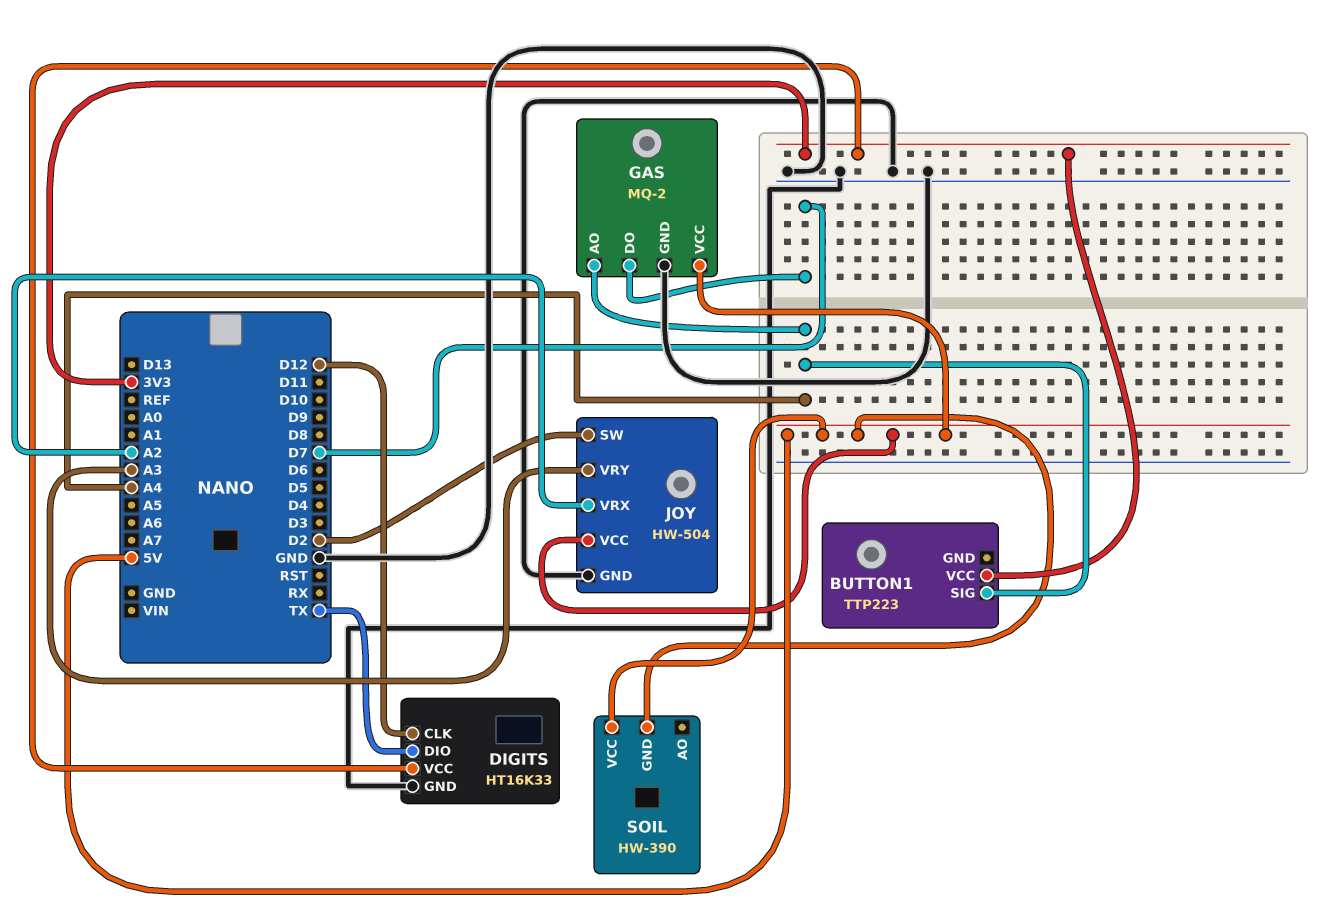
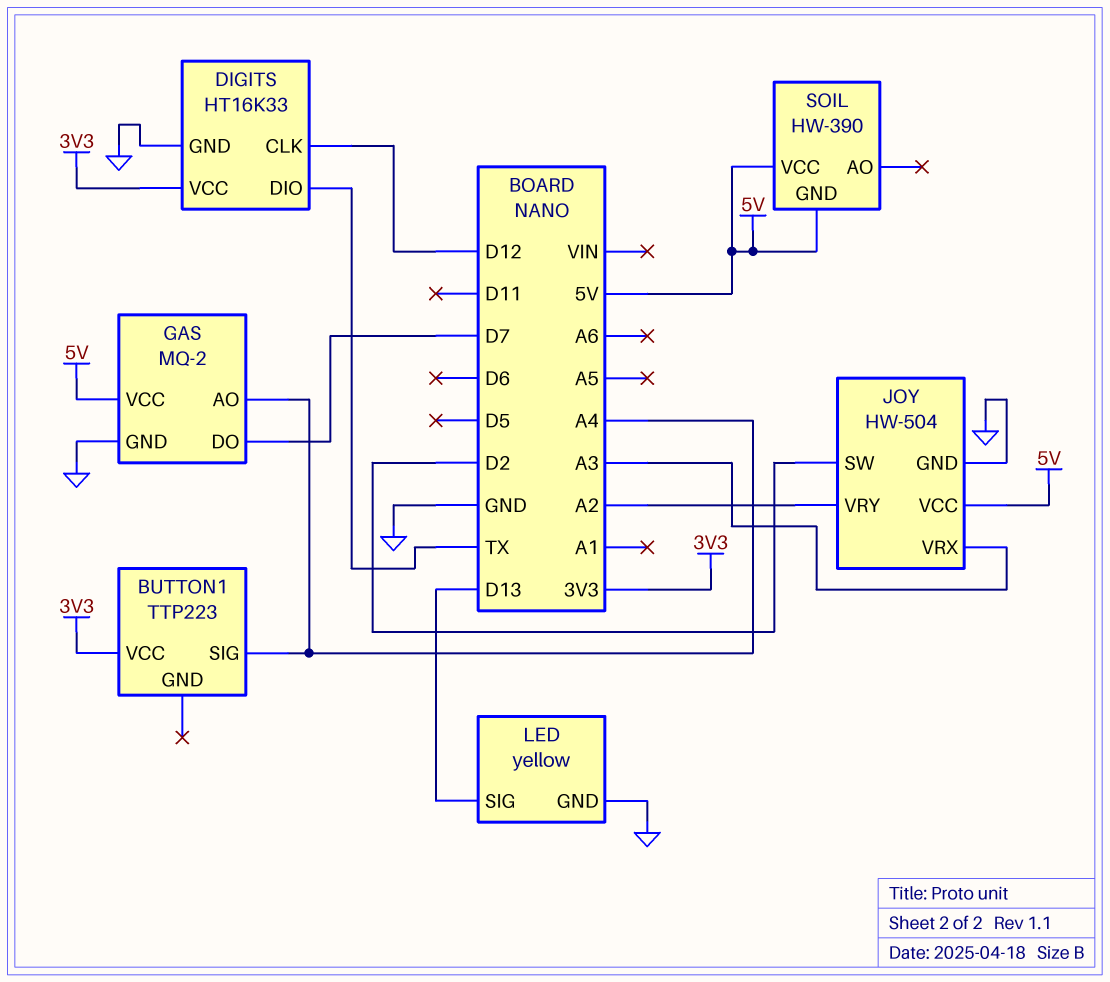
JOY pin VRX: A2 -> A3
JOY pin VRY: A3 -> A2
LED: none -> yellow
LED pin GND: none -> GND
LED pin SIG: none -> D13

